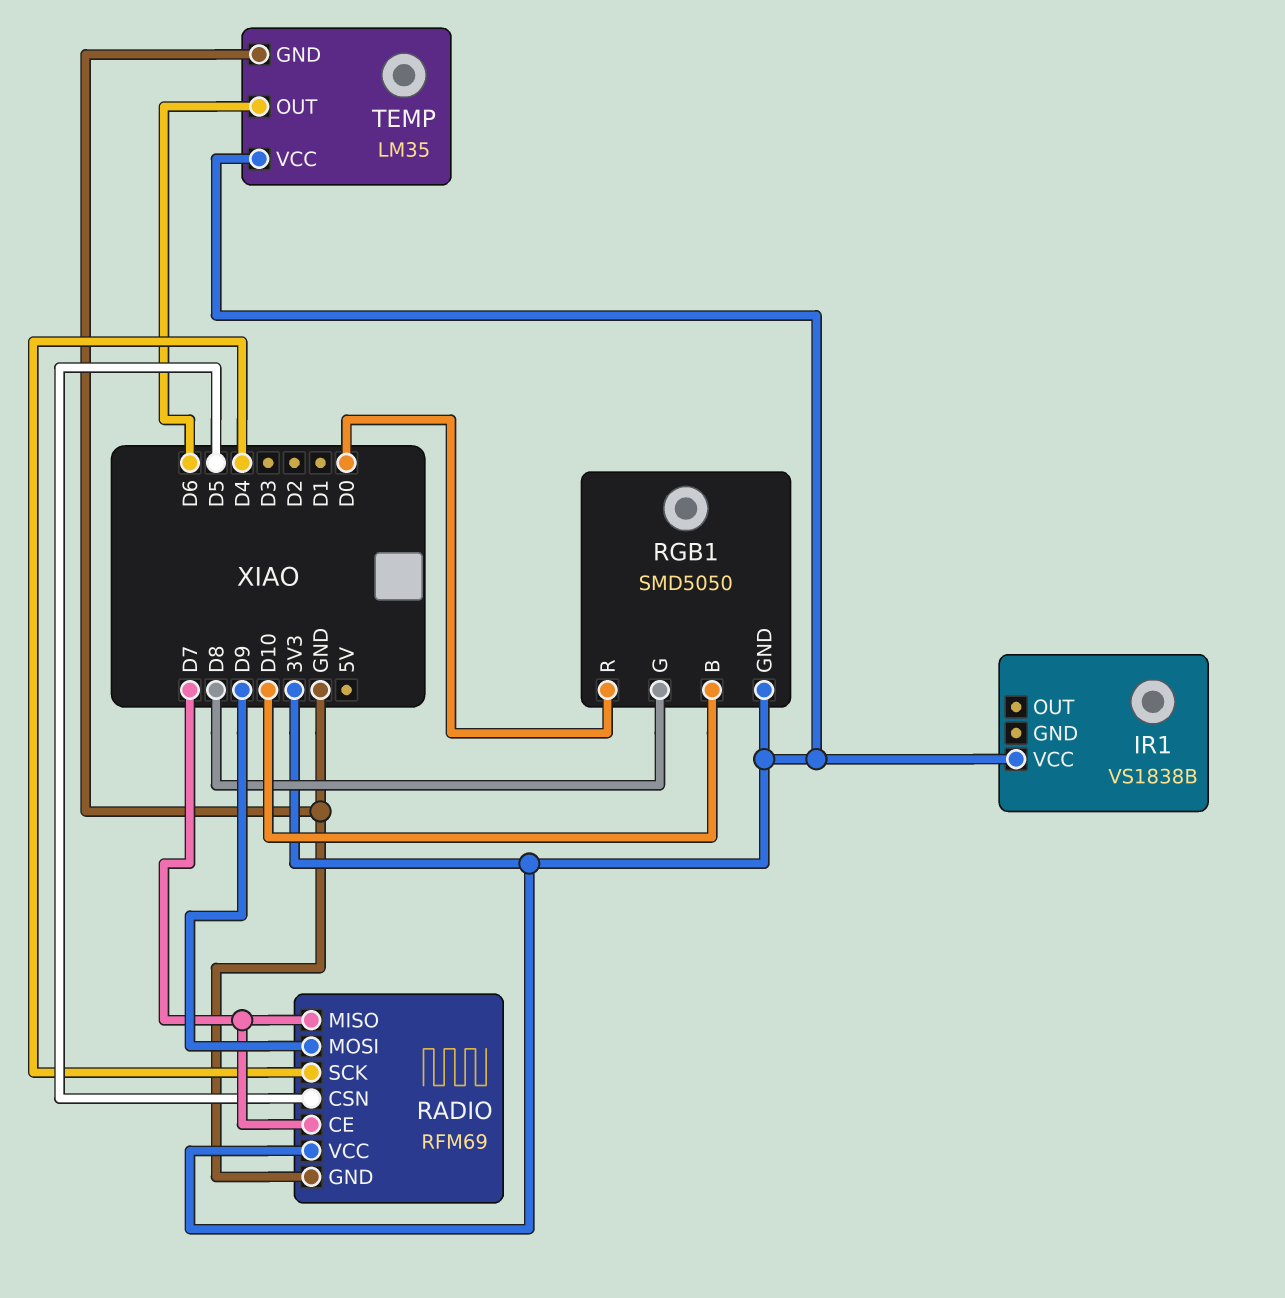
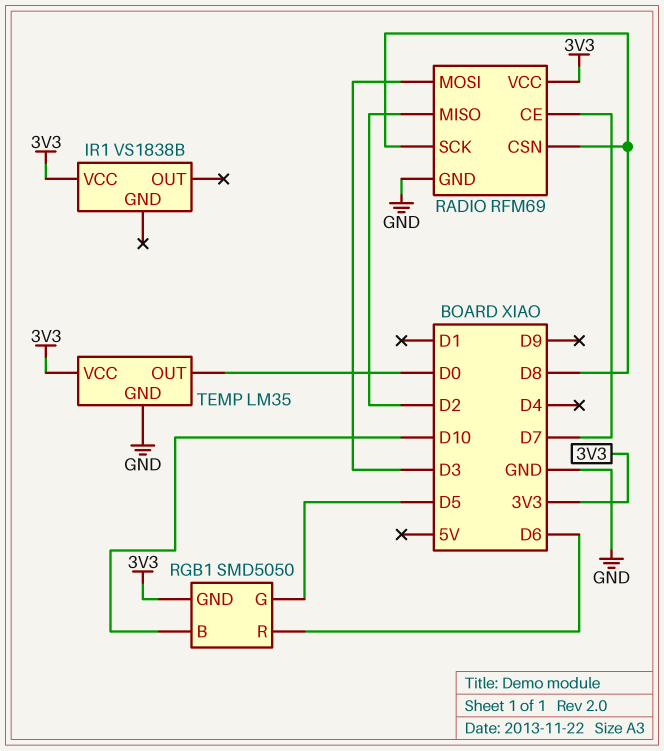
RADIO pin CSN: D5 -> D8
RADIO pin MISO: D7 -> D2
RADIO pin MOSI: D9 -> D3
RADIO pin SCK: D4 -> D8
RGB1 pin G: D8 -> D5
RGB1 pin R: D0 -> D6
TEMP pin OUT: D6 -> D0

